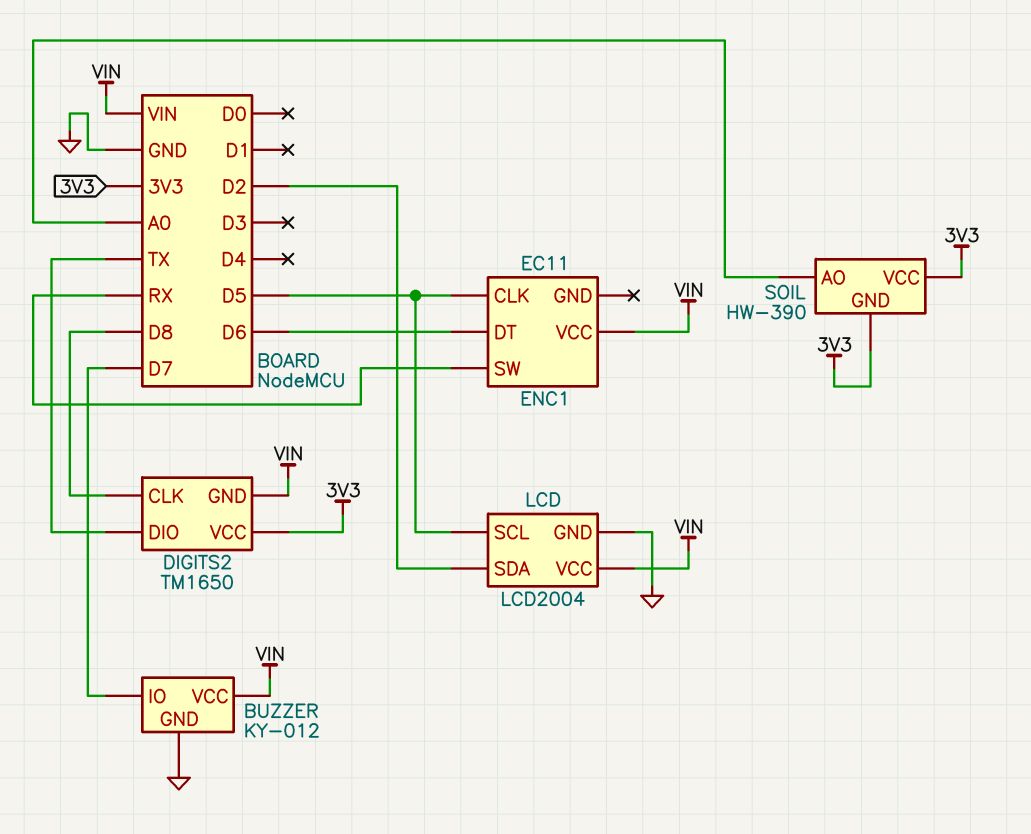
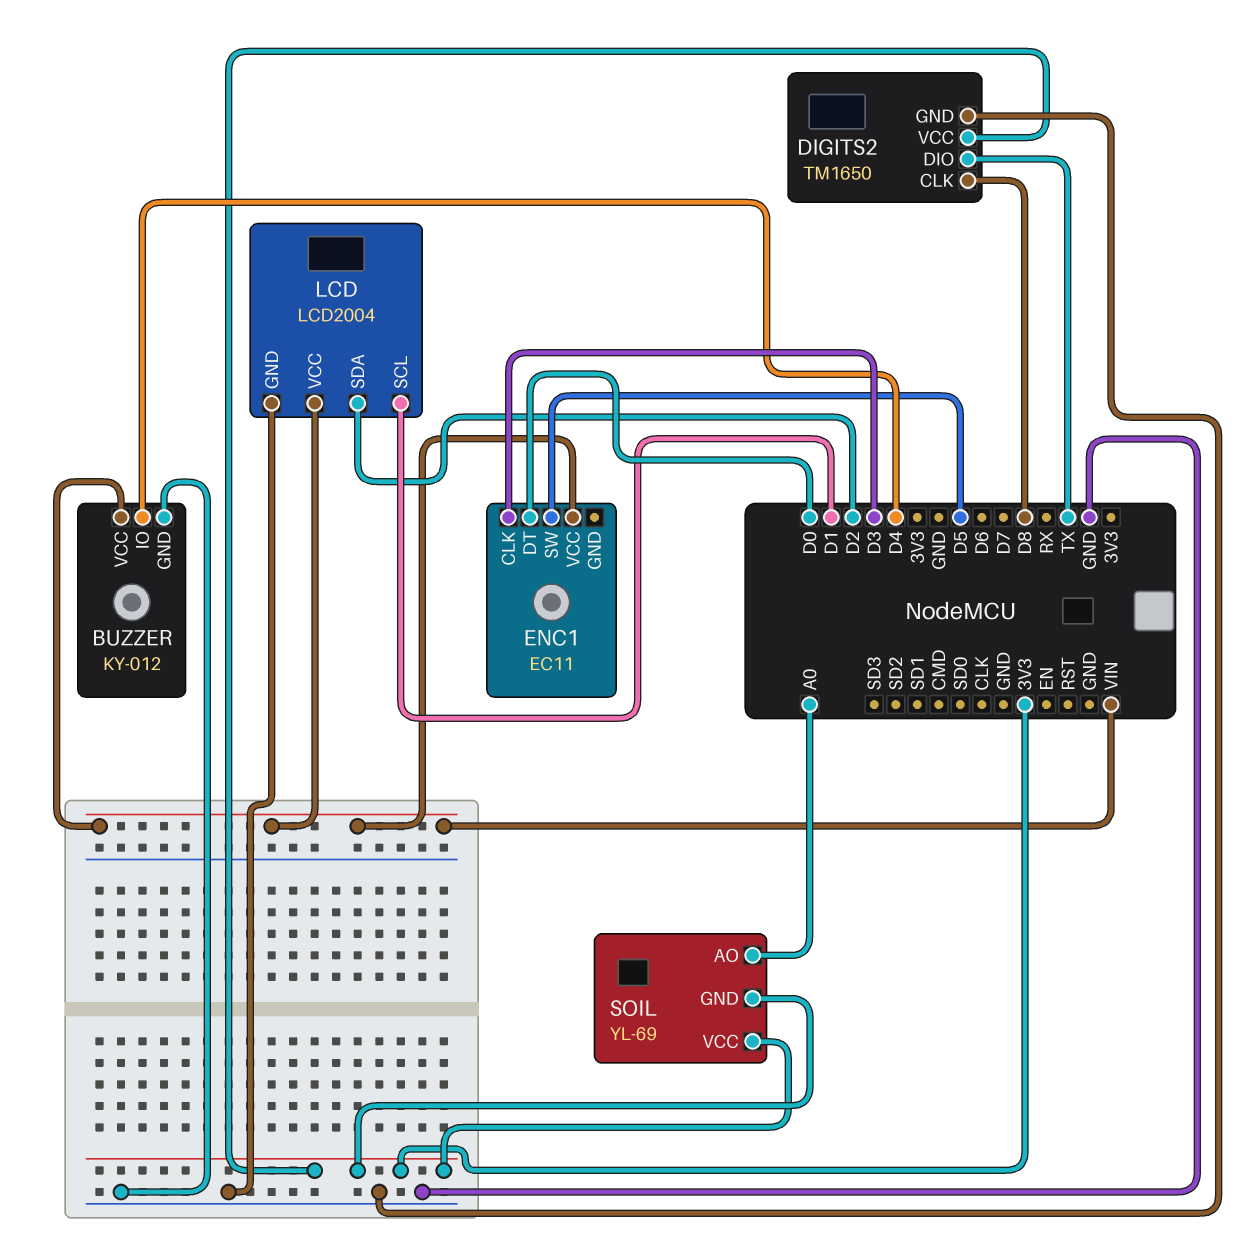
BUZZER pin IO: D7 -> D4
DIGITS2 pin GND: VIN -> GND
ENC1 pin CLK: D5 -> D3
ENC1 pin DT: D6 -> D0
ENC1 pin SW: RX -> D5
LCD pin SCL: D5 -> D1
SOIL: HW-390 -> YL-69

